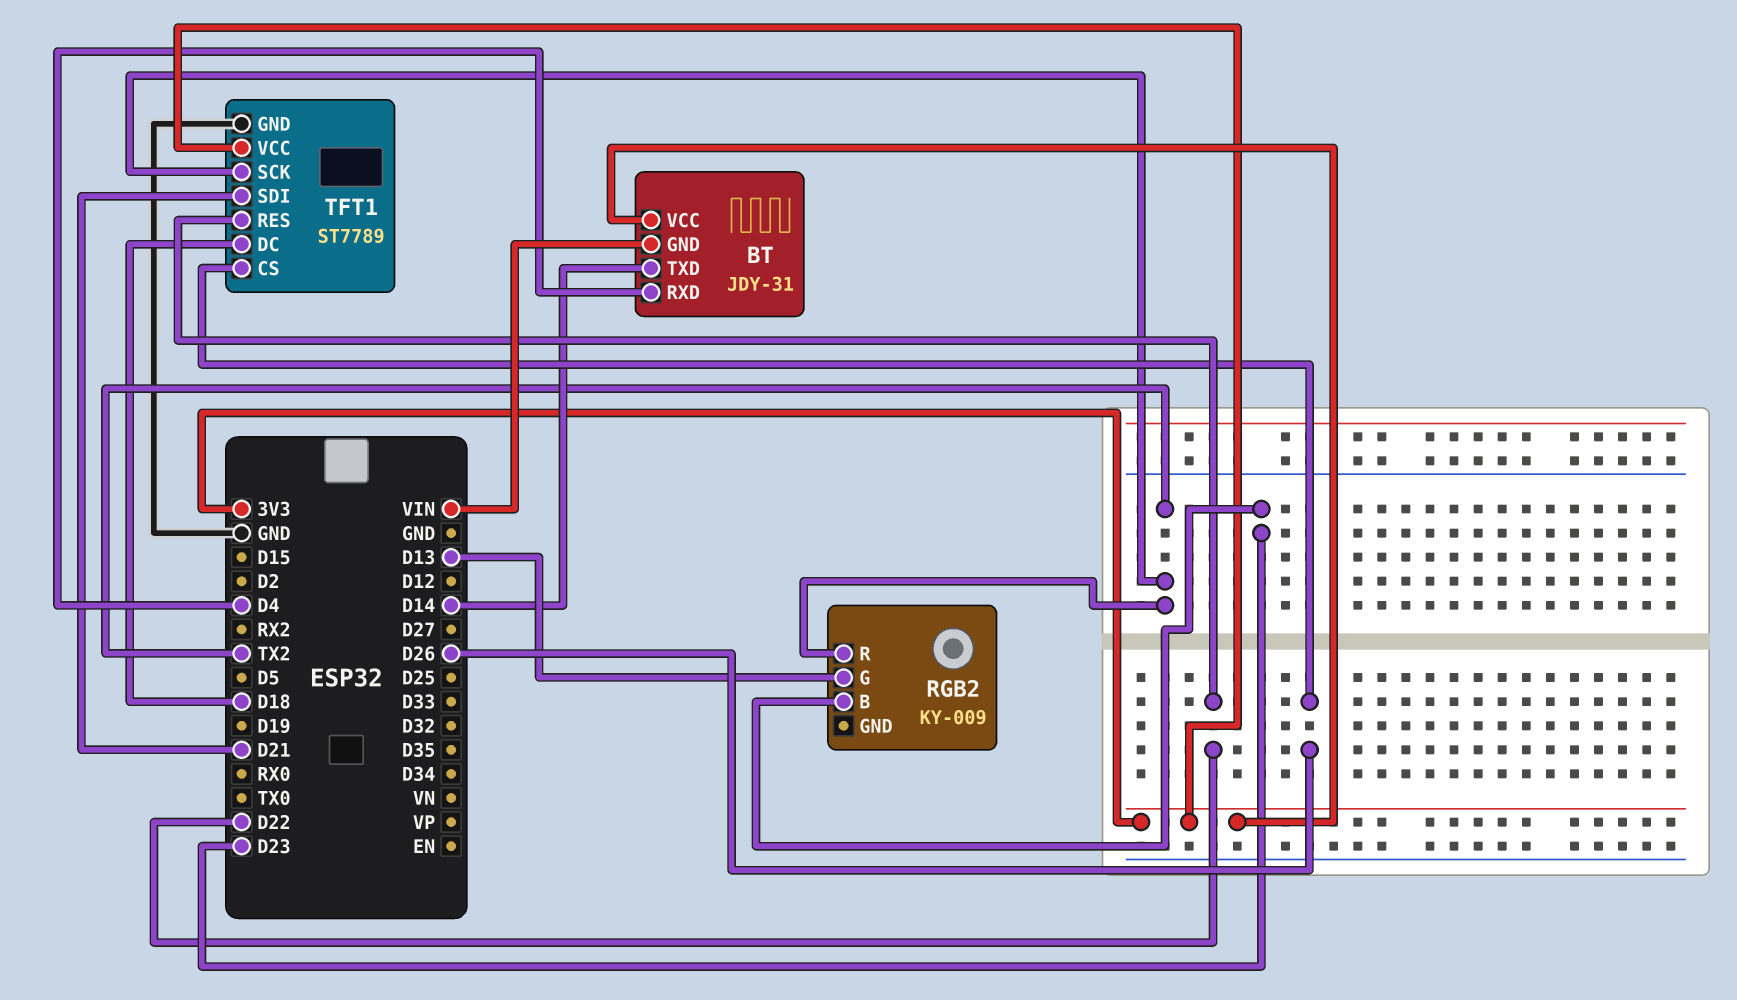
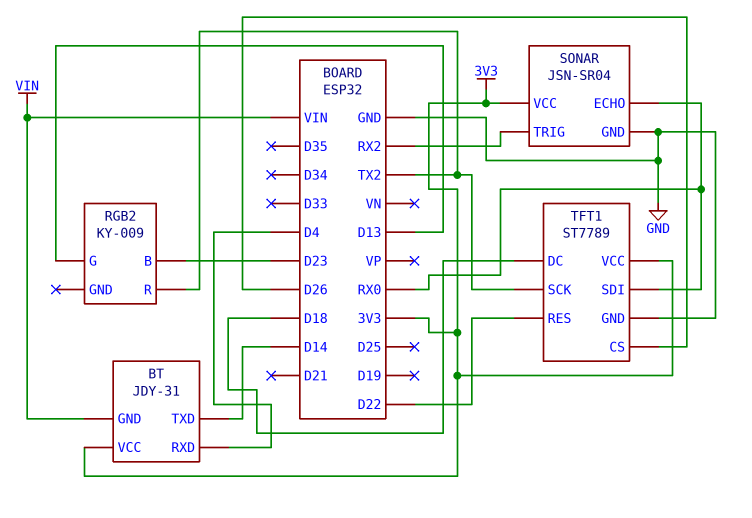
SONAR: none -> JSN-SR04
SONAR pin ECHO: none -> RX0
SONAR pin GND: none -> GND
SONAR pin TRIG: none -> RX2
SONAR pin VCC: none -> 3V3
TFT1 pin SDI: D21 -> RX0

